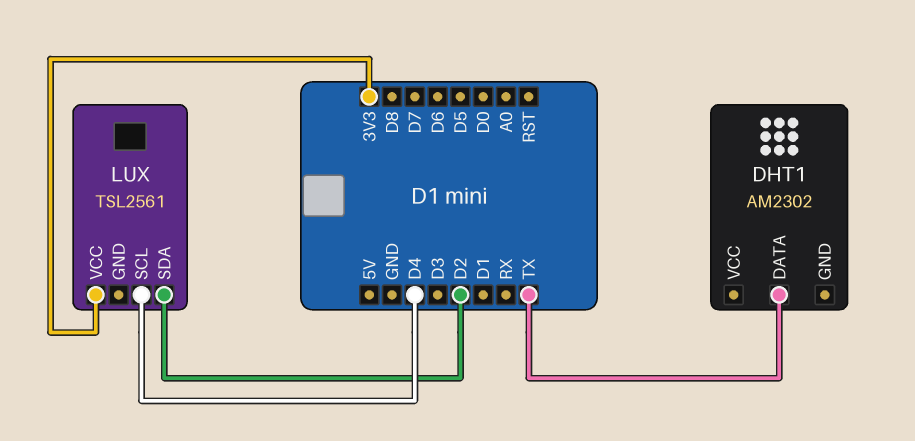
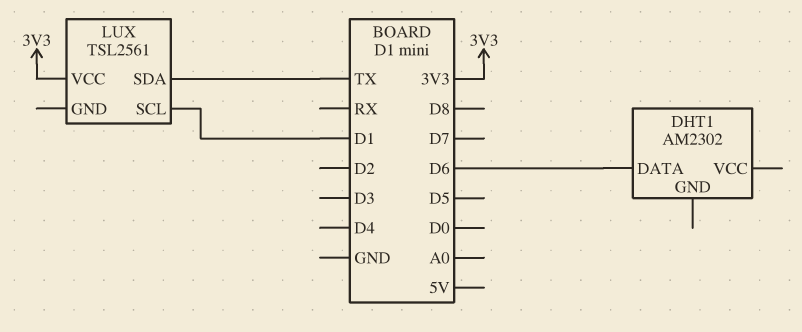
DHT1 pin DATA: TX -> D6
LUX pin SCL: D4 -> D1
LUX pin SDA: D2 -> TX

